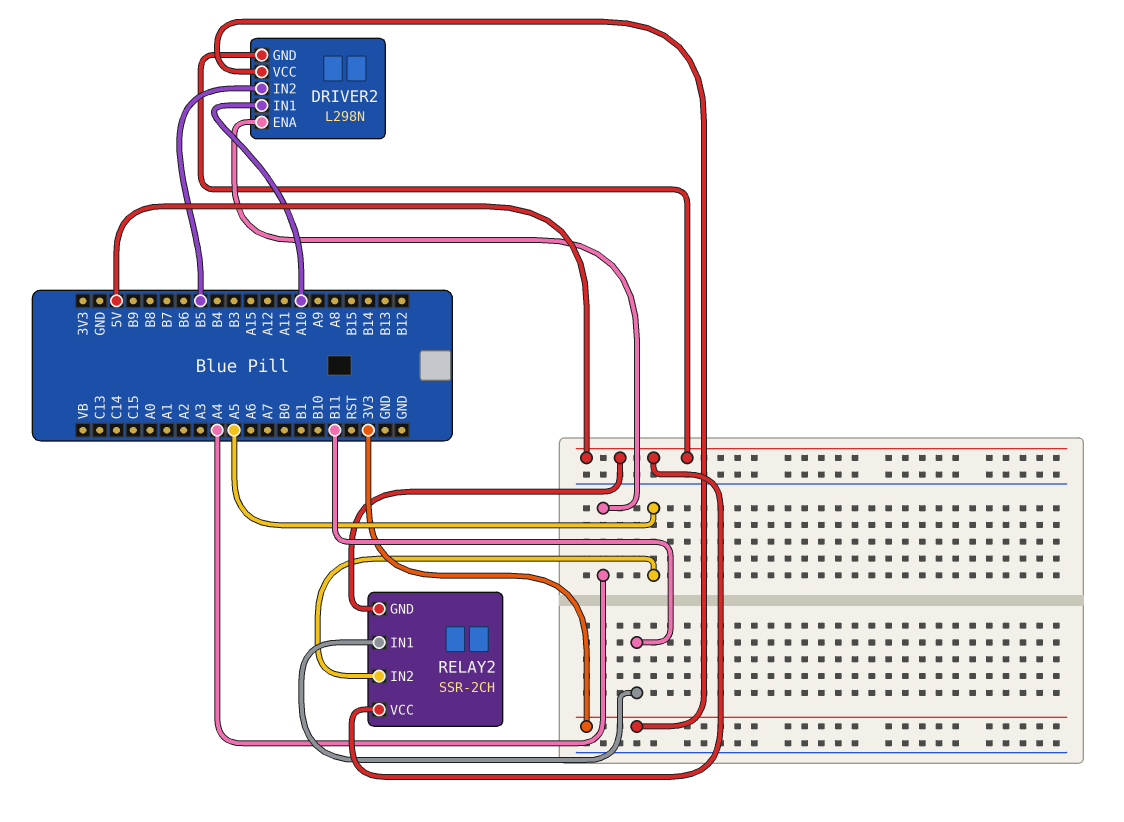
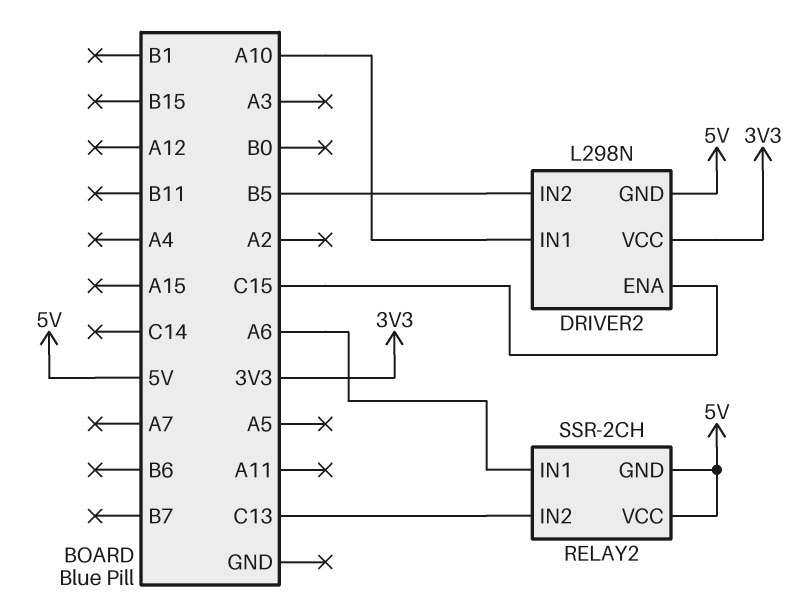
DRIVER2 pin ENA: A4 -> C15
RELAY2 pin IN1: B11 -> A6
RELAY2 pin IN2: A5 -> C13

